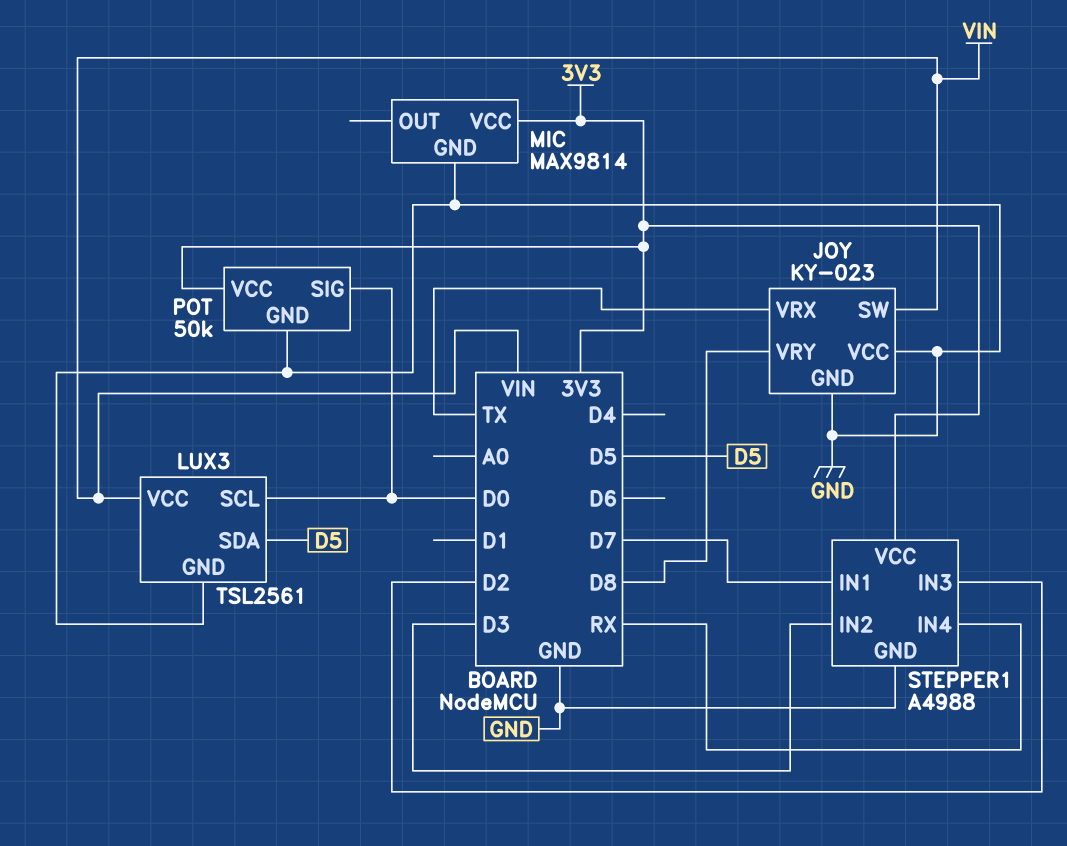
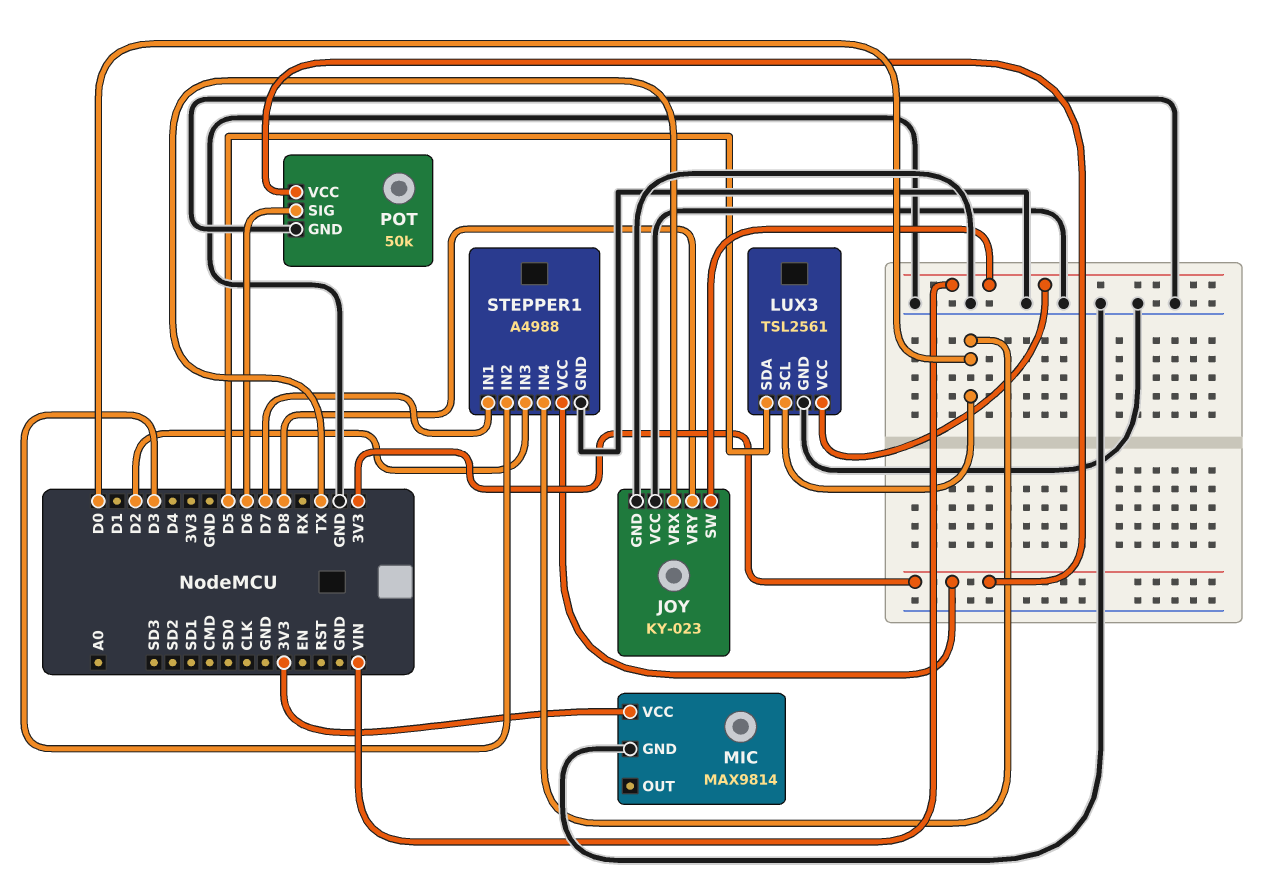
POT pin SIG: D0 -> D6
STEPPER1 pin IN4: RX -> D0

